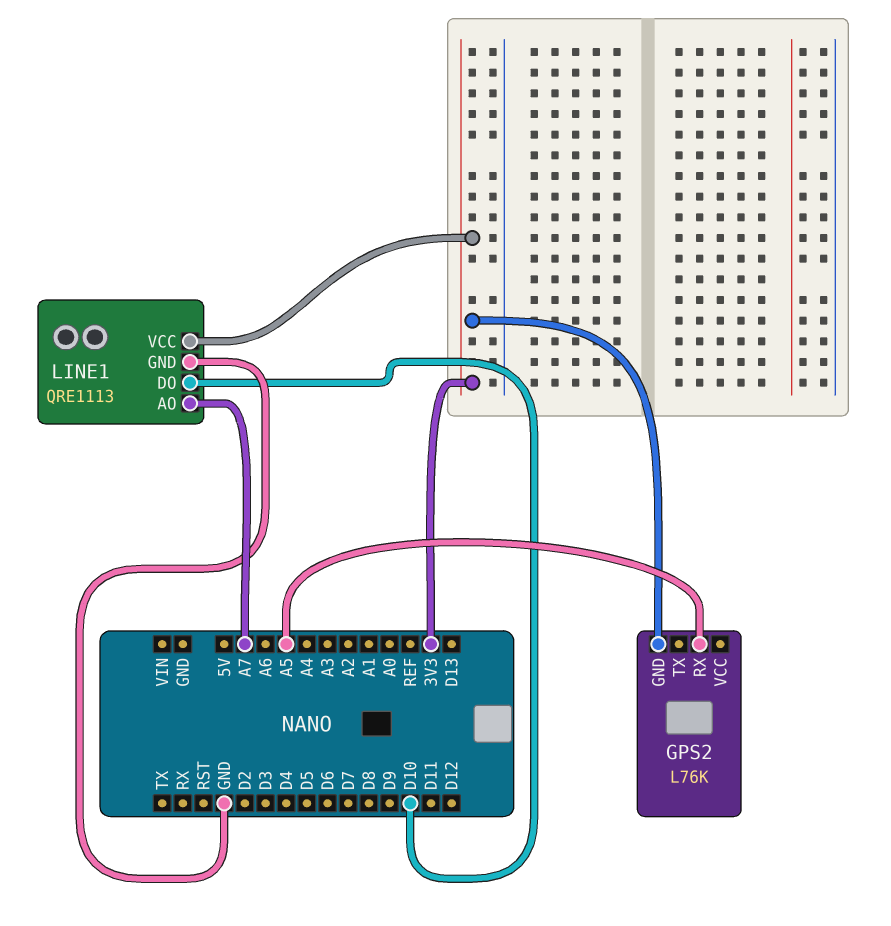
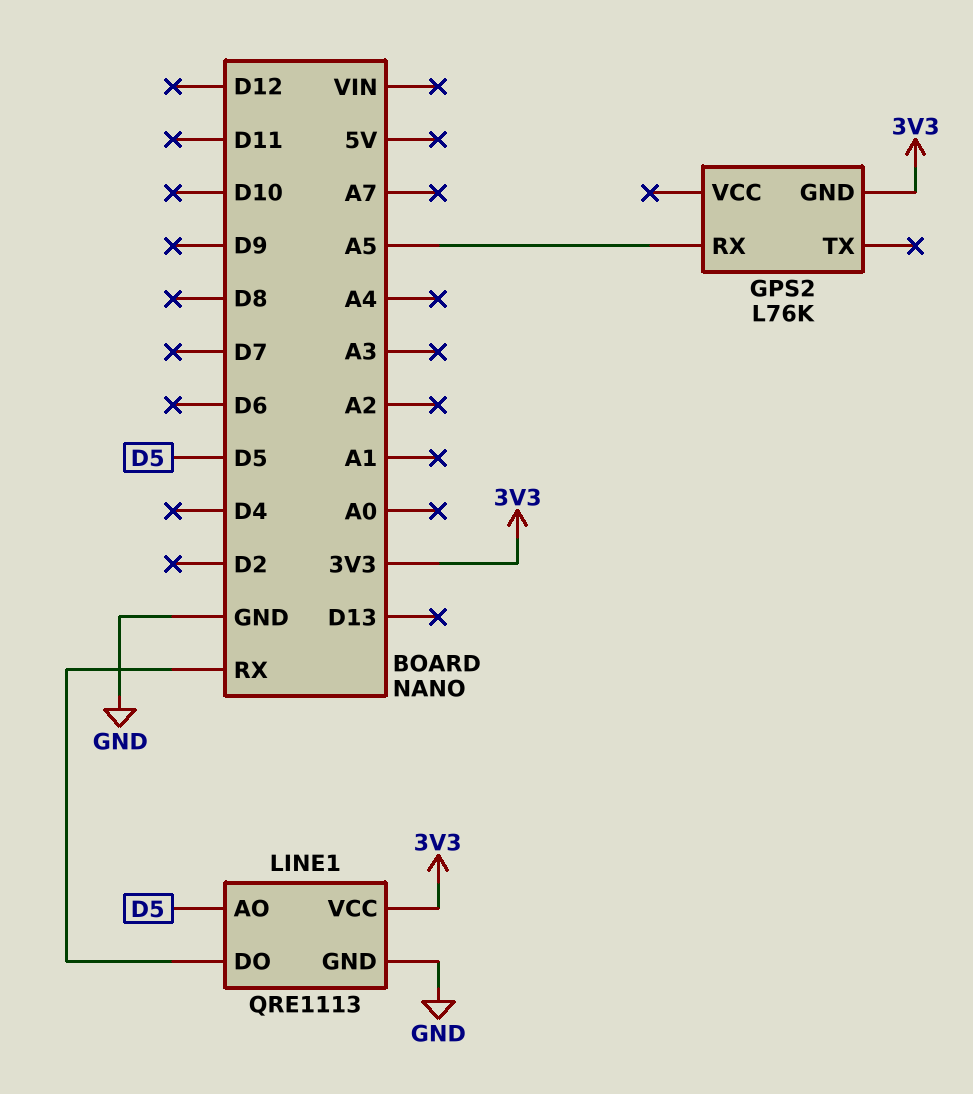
LINE1 pin AO: A7 -> D5
LINE1 pin DO: D10 -> RX

